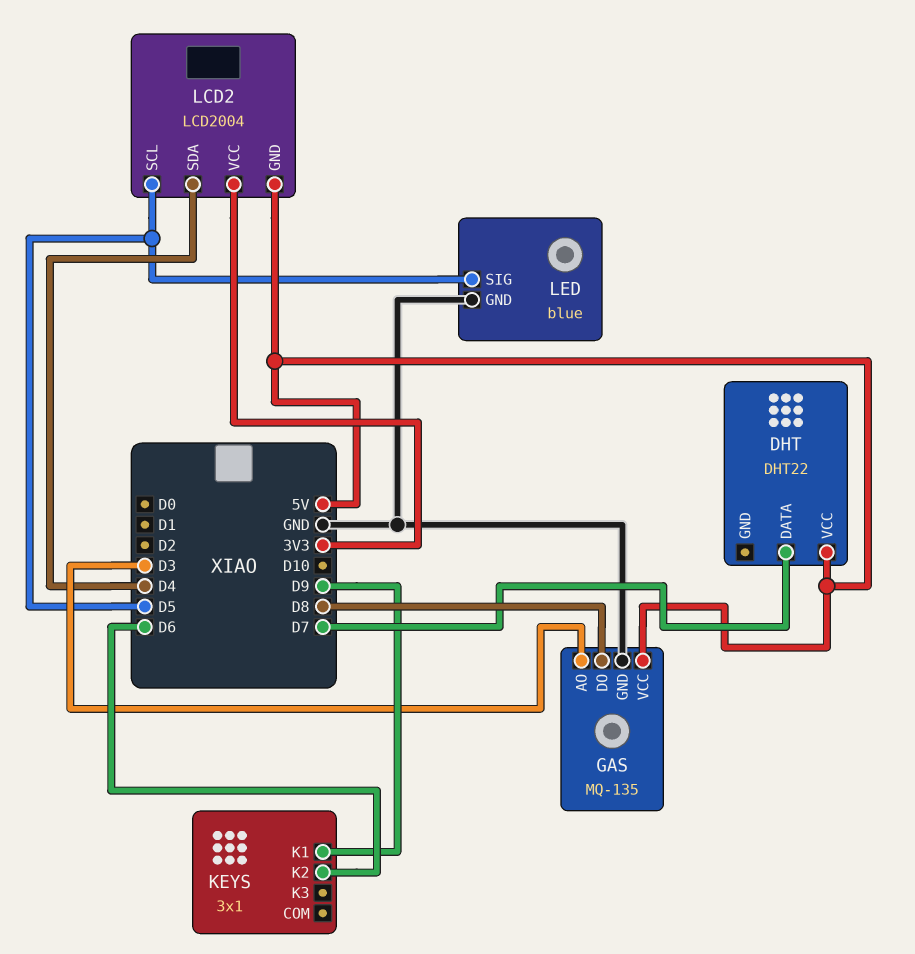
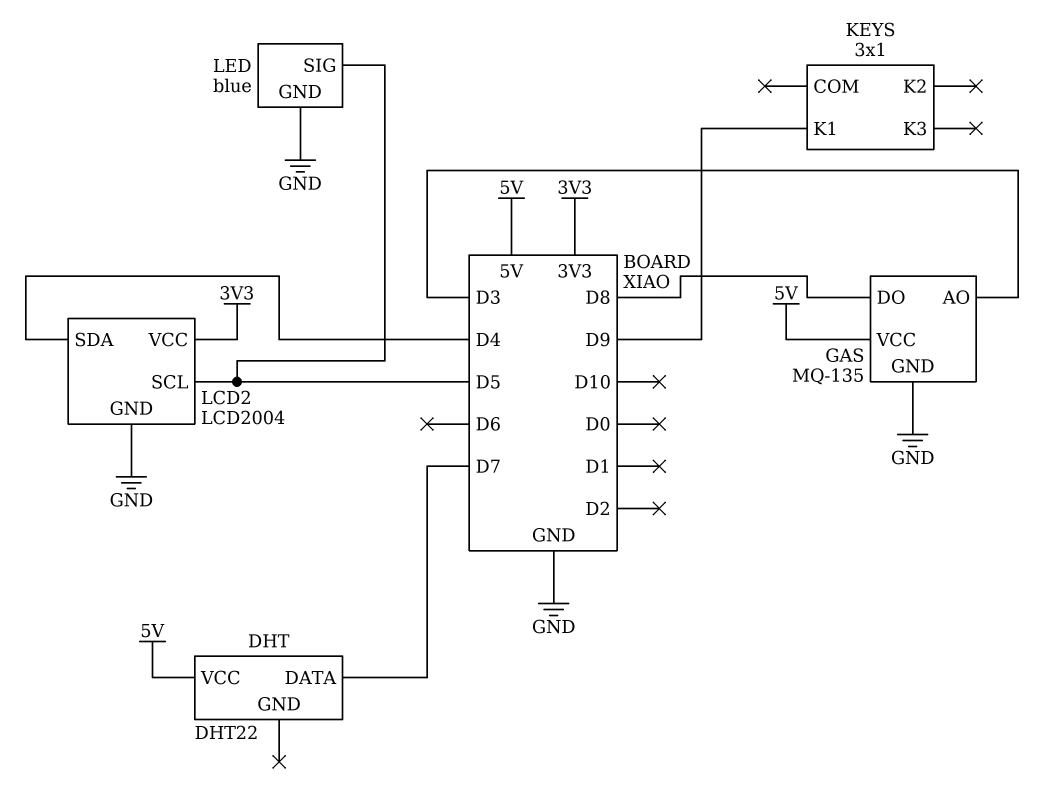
KEYS pin K2: D6 -> none
LCD2 pin GND: 5V -> GND

